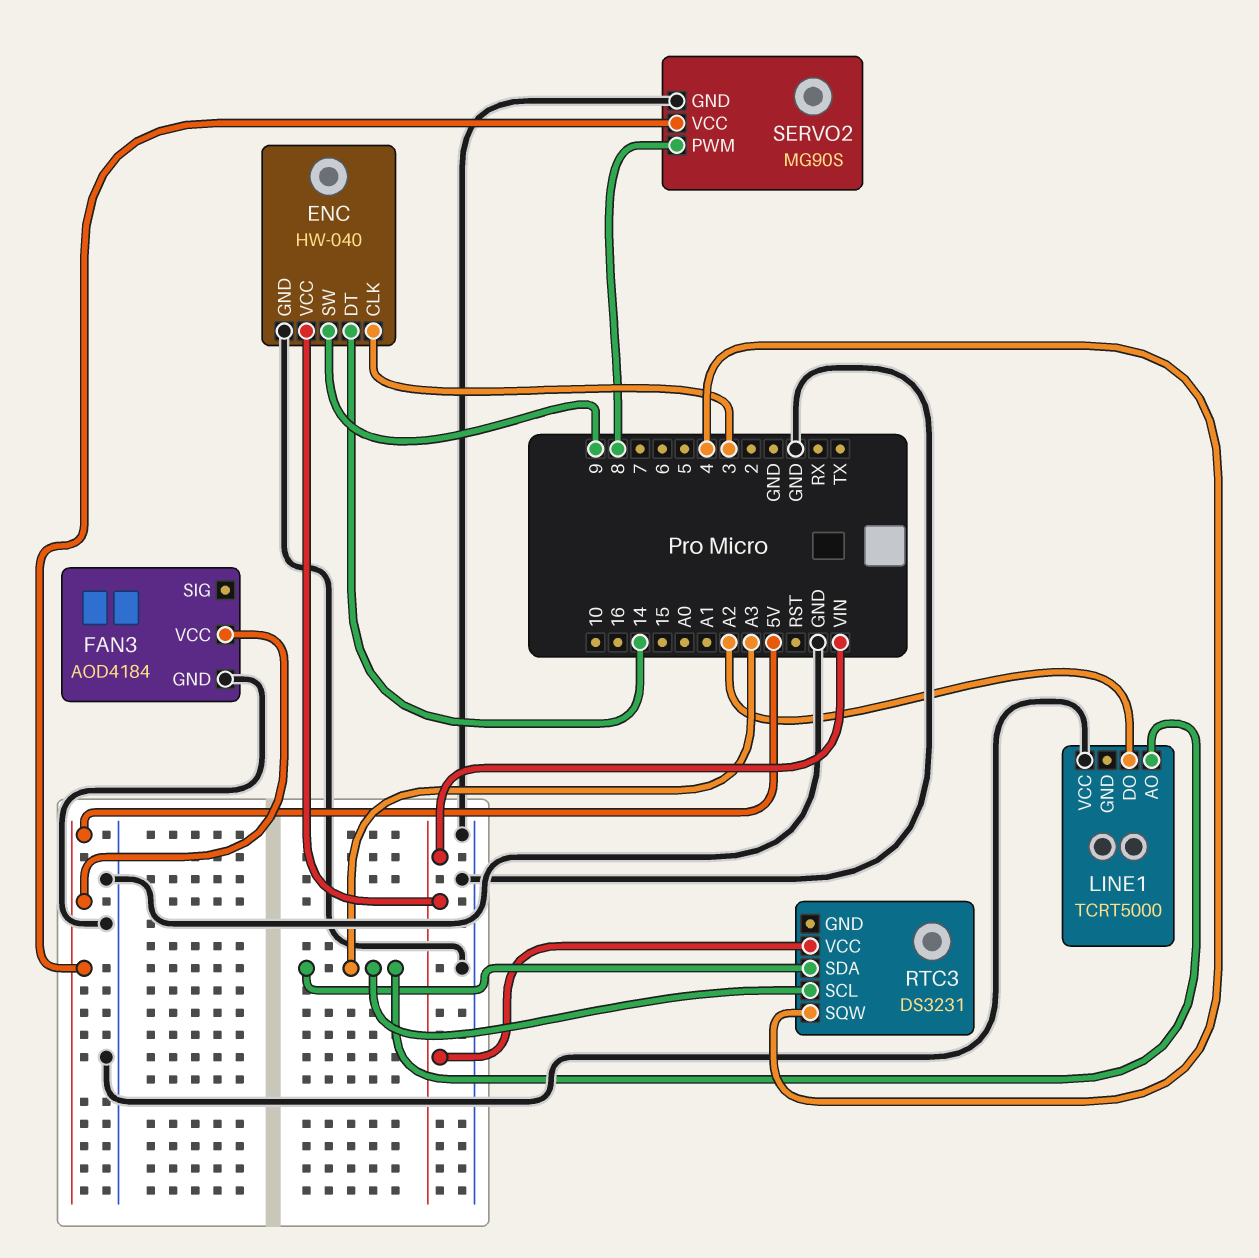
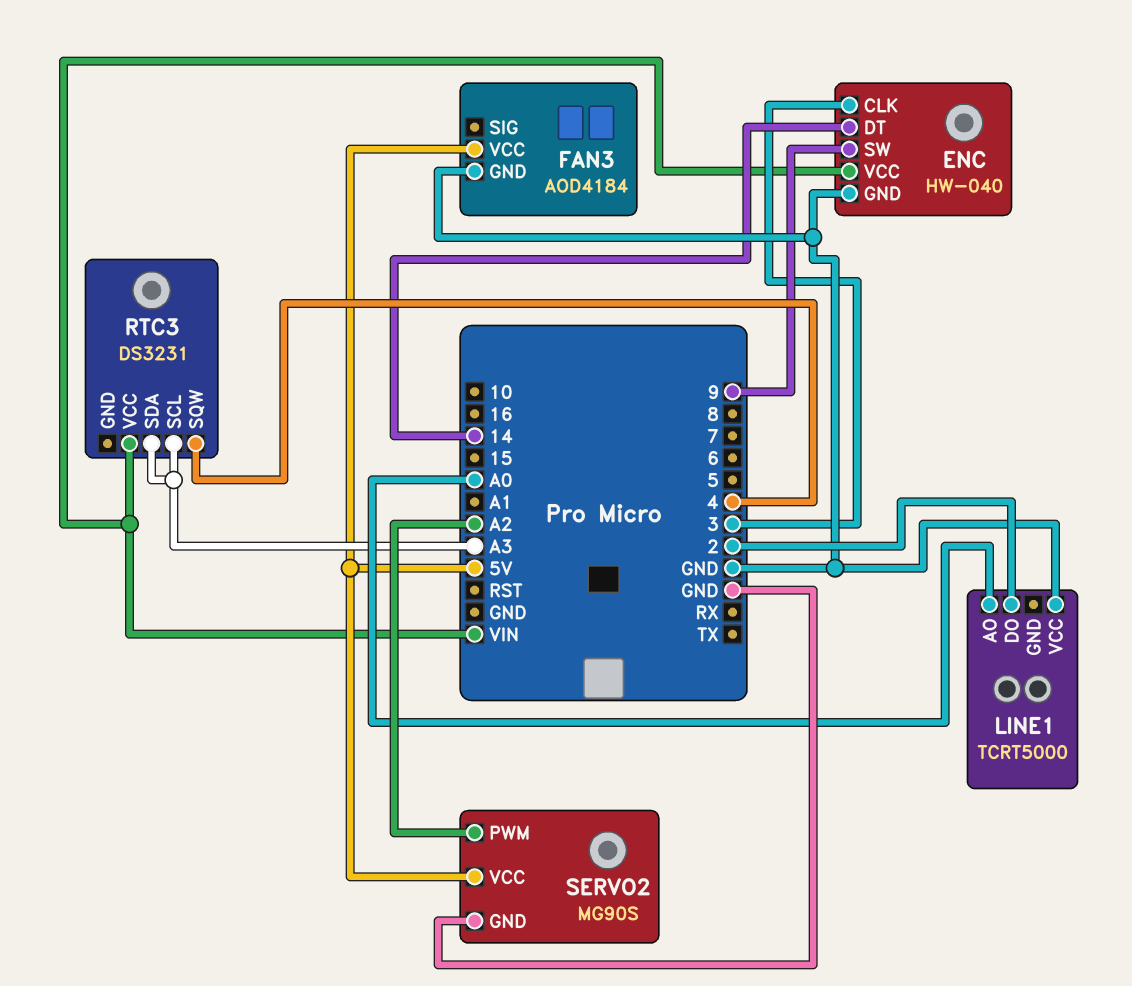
LINE1 pin AO: A3 -> A0
LINE1 pin DO: A2 -> 2
SERVO2 pin PWM: 8 -> A2

